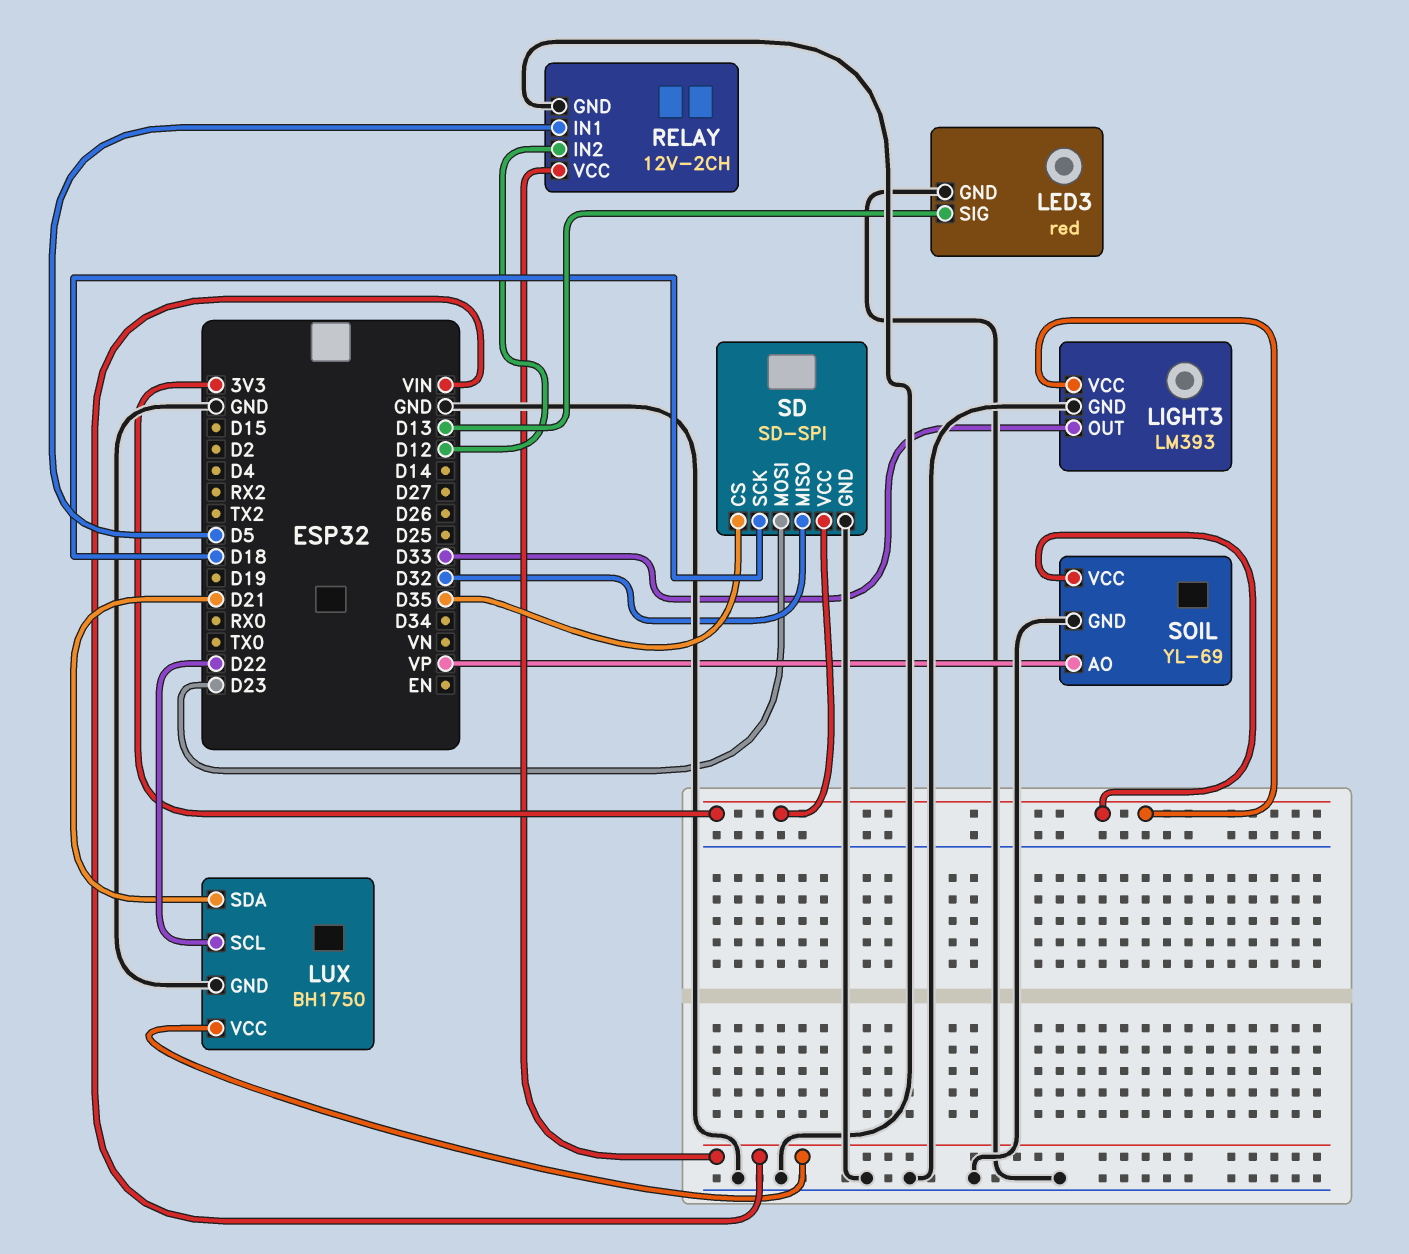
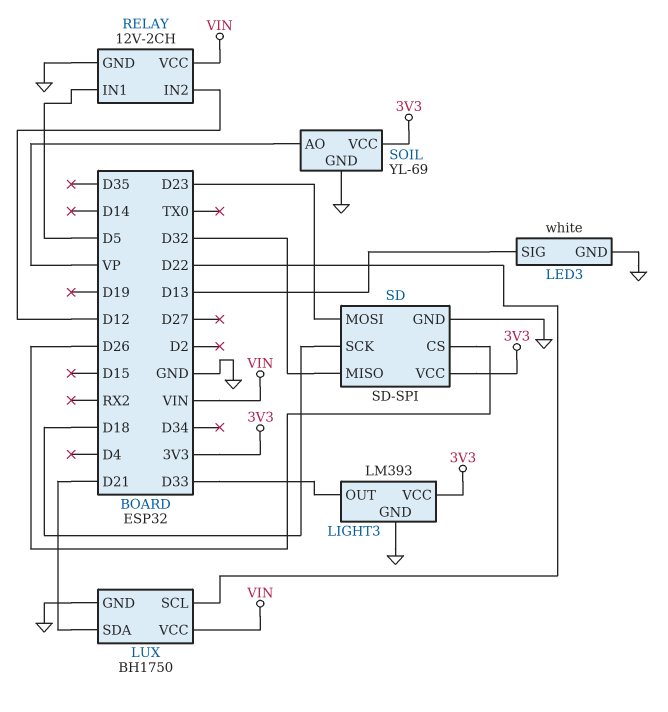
LED3: red -> white
SD pin CS: D35 -> D26

